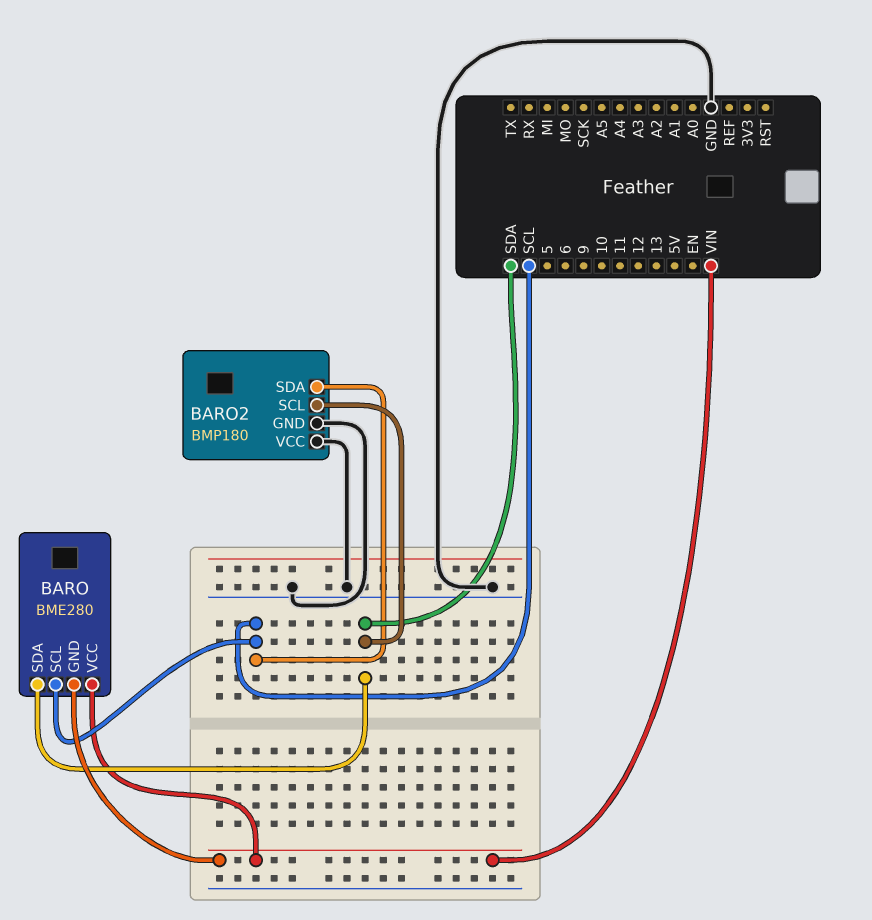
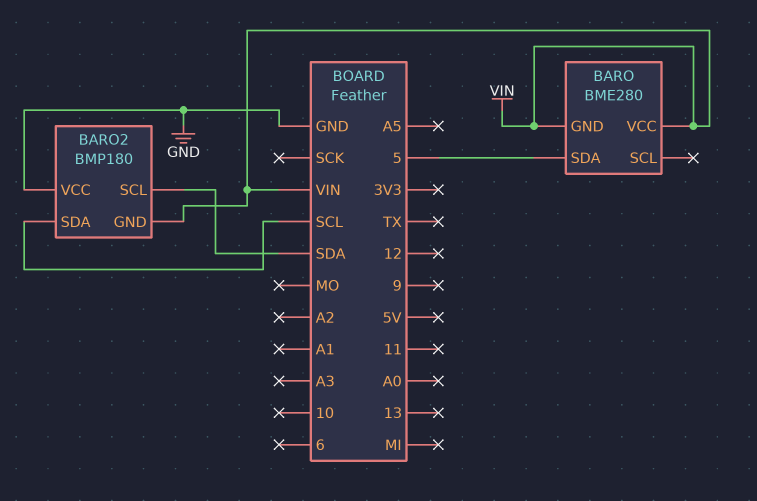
BARO pin SCL: SCL -> none
BARO pin SDA: SDA -> 5
BARO2 pin GND: GND -> VIN

